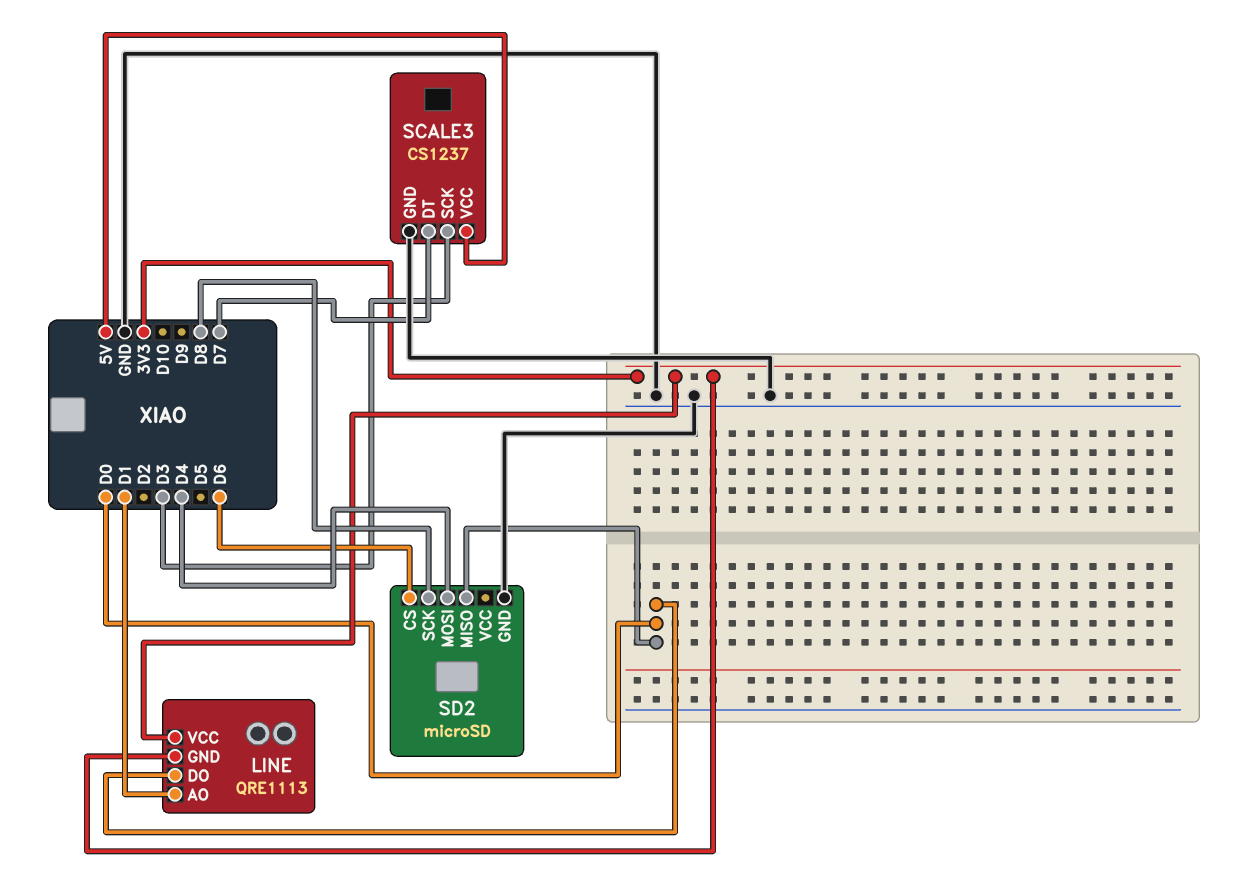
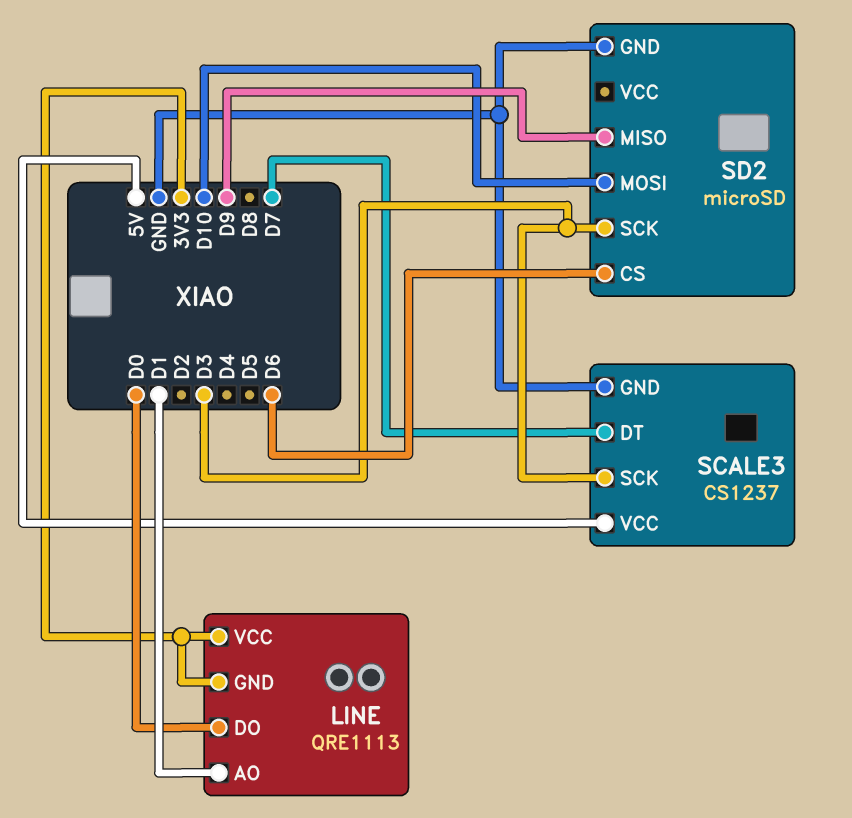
SD2 pin MISO: D0 -> D9
SD2 pin MOSI: D4 -> D10
SD2 pin SCK: D8 -> D3

